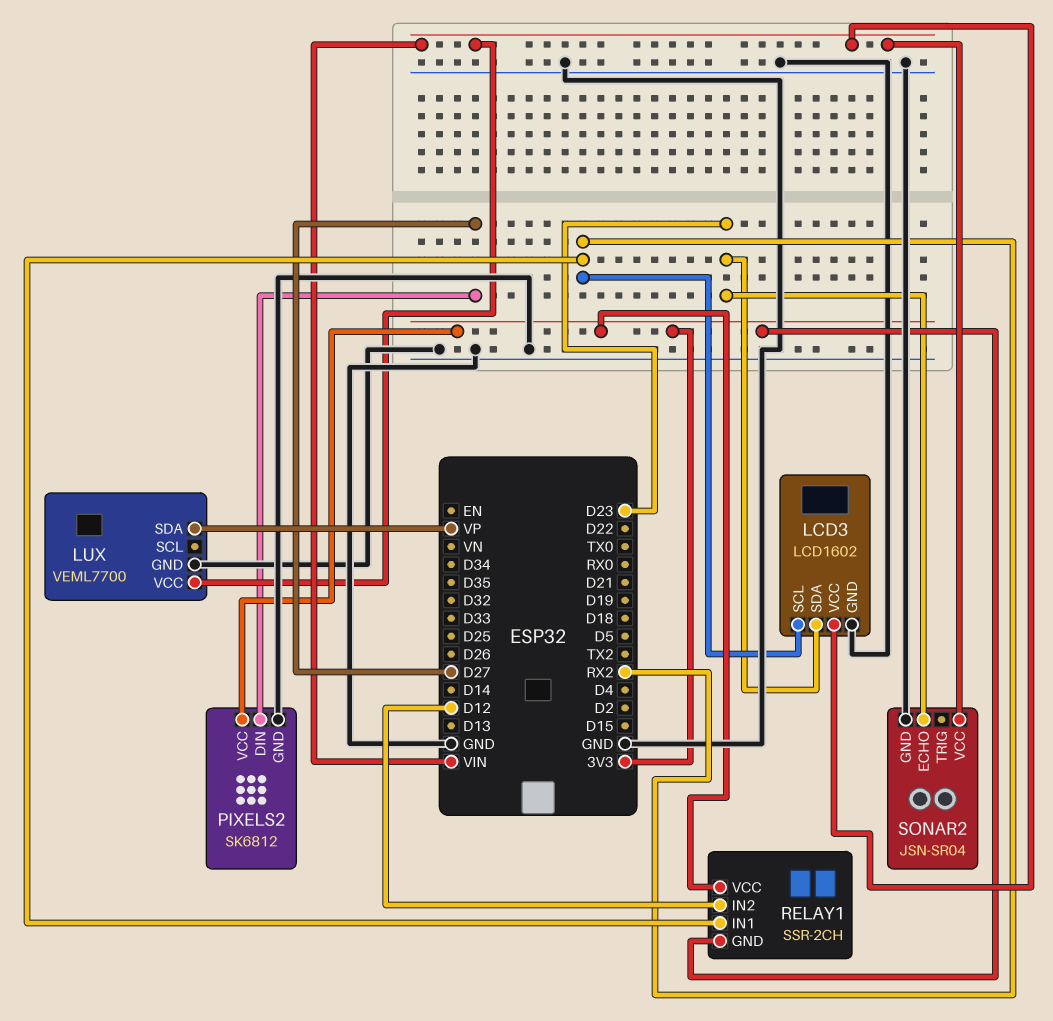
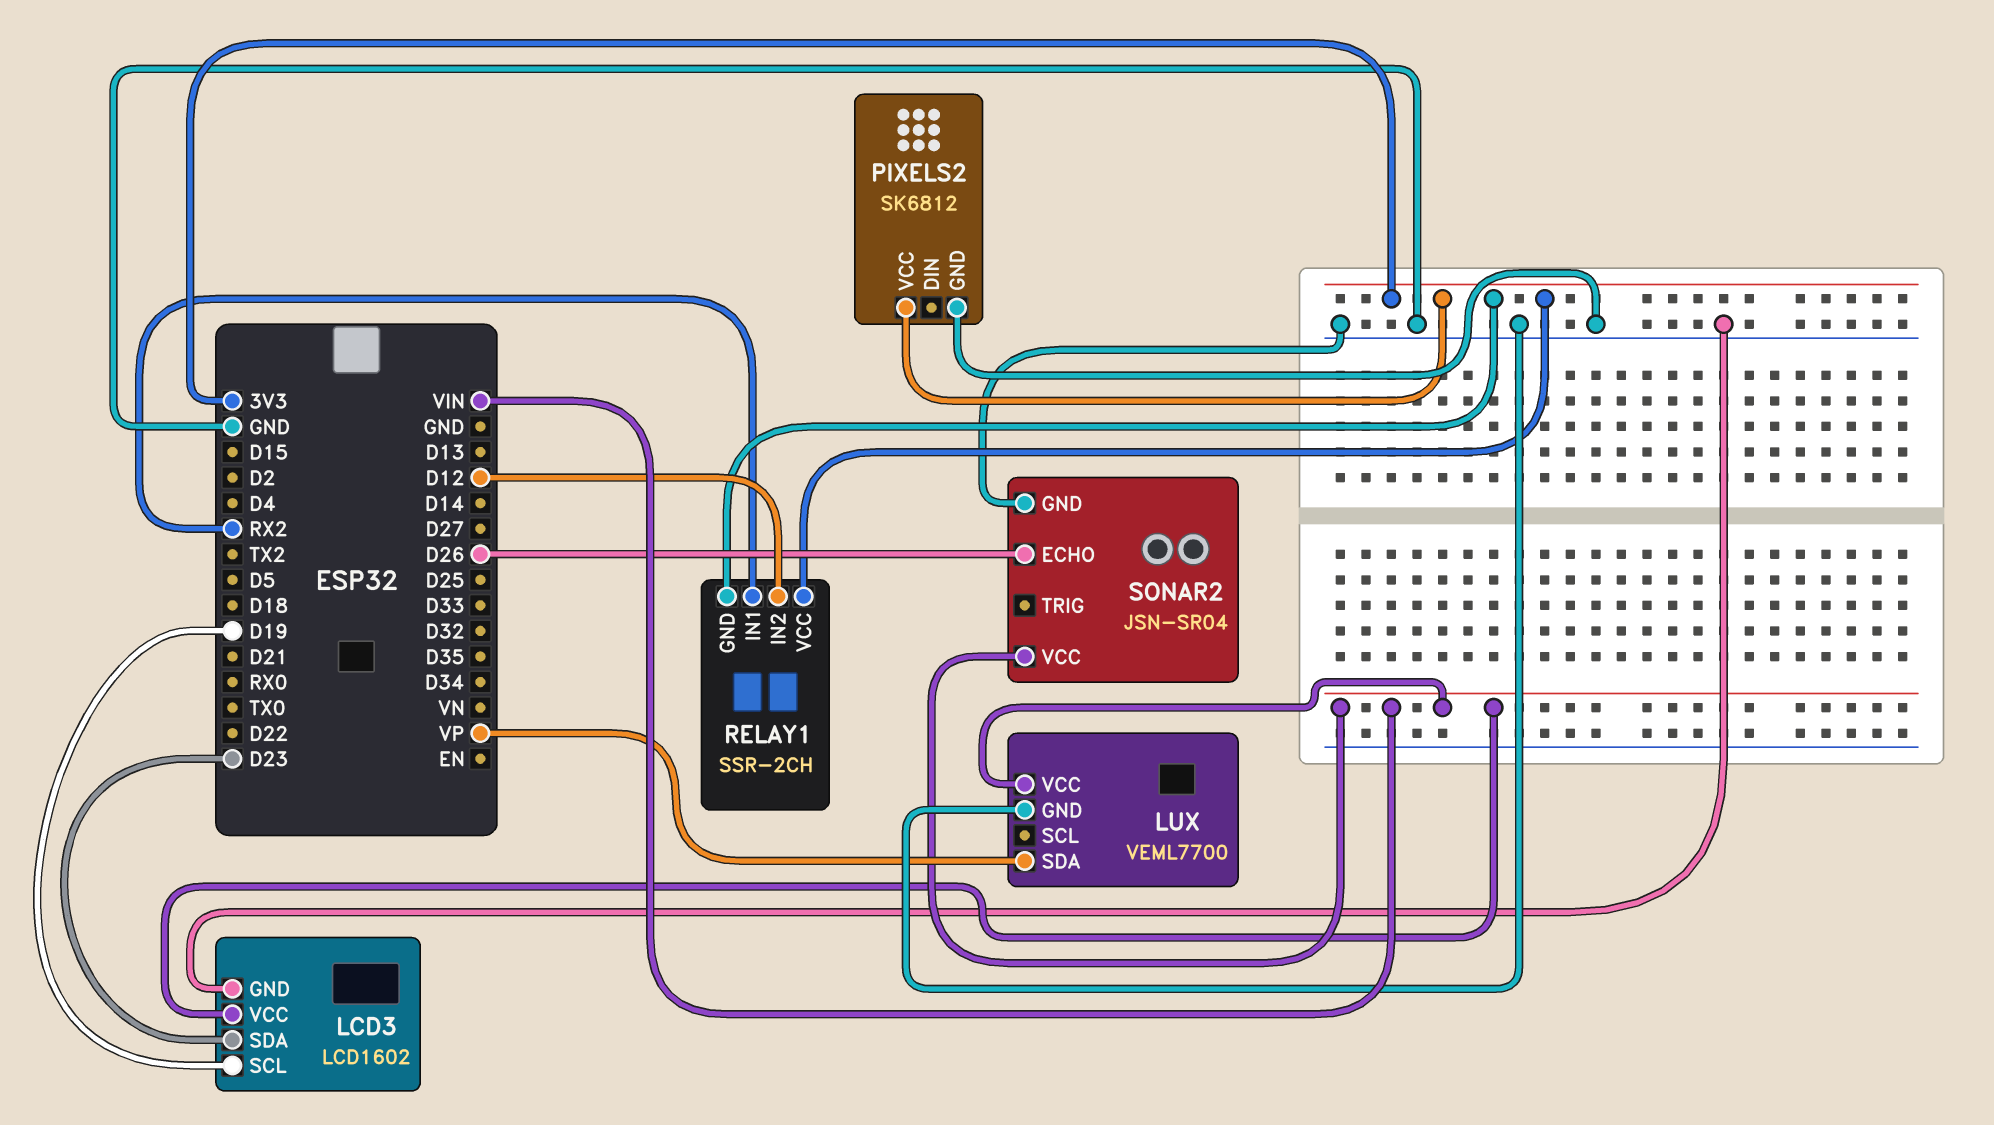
LCD3 pin SCL: RX2 -> D19
PIXELS2 pin DIN: D27 -> none
SONAR2 pin ECHO: D23 -> D26

